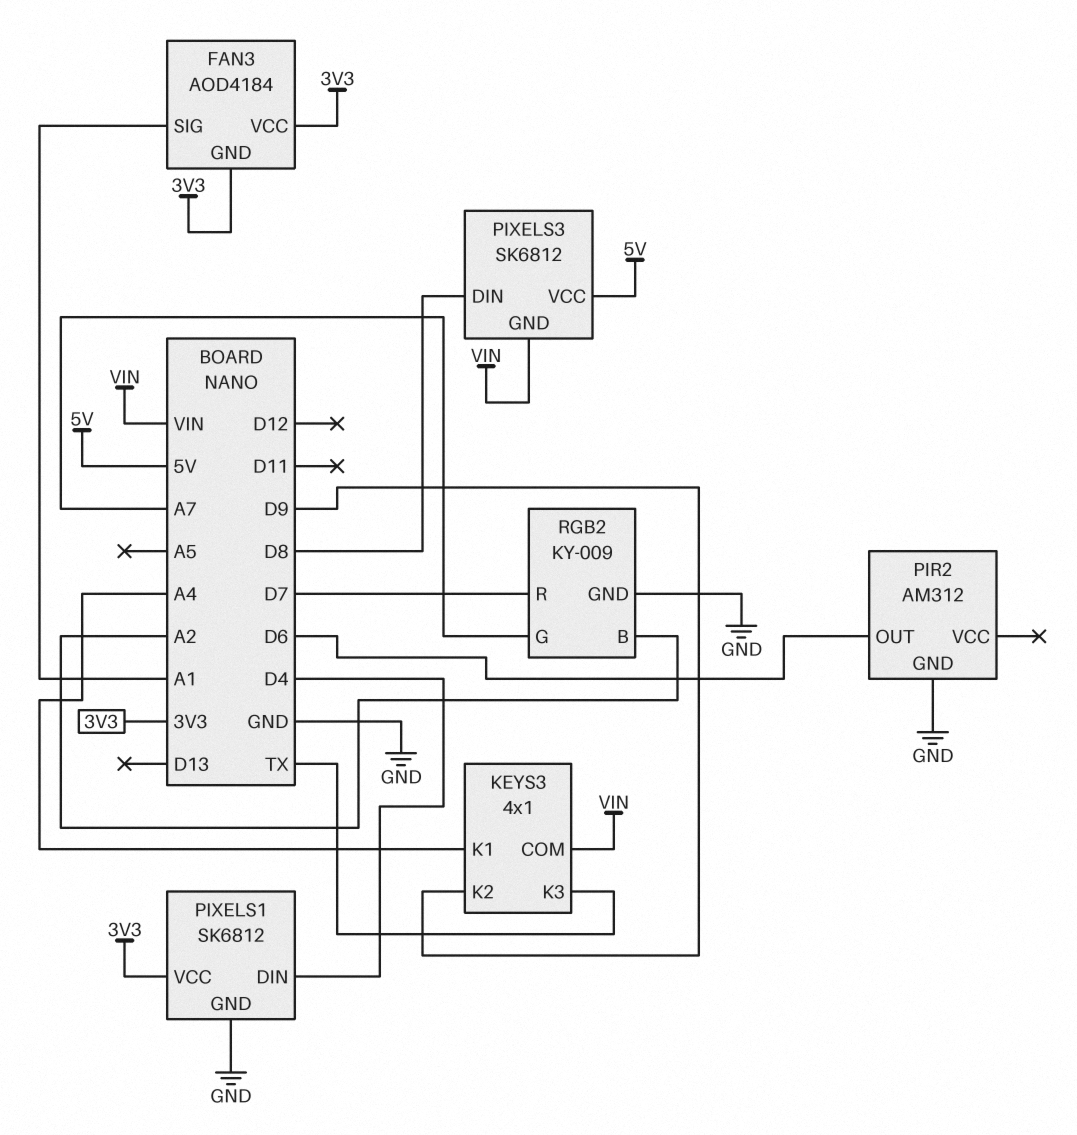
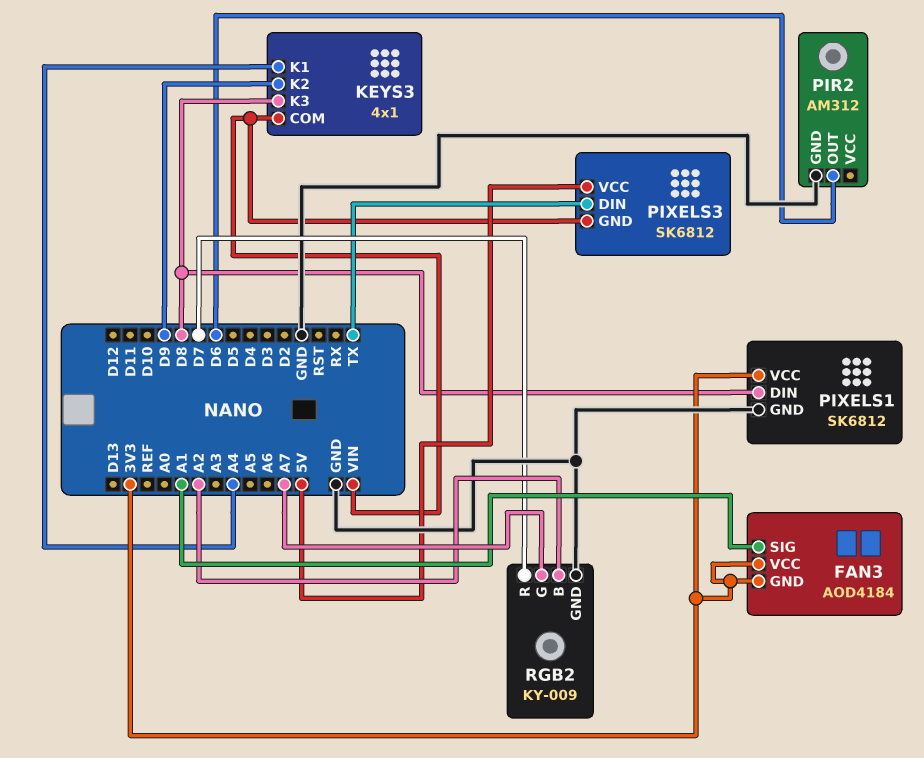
KEYS3 pin K3: TX -> D8
PIXELS1 pin DIN: D4 -> D8
PIXELS3 pin DIN: D8 -> TX

